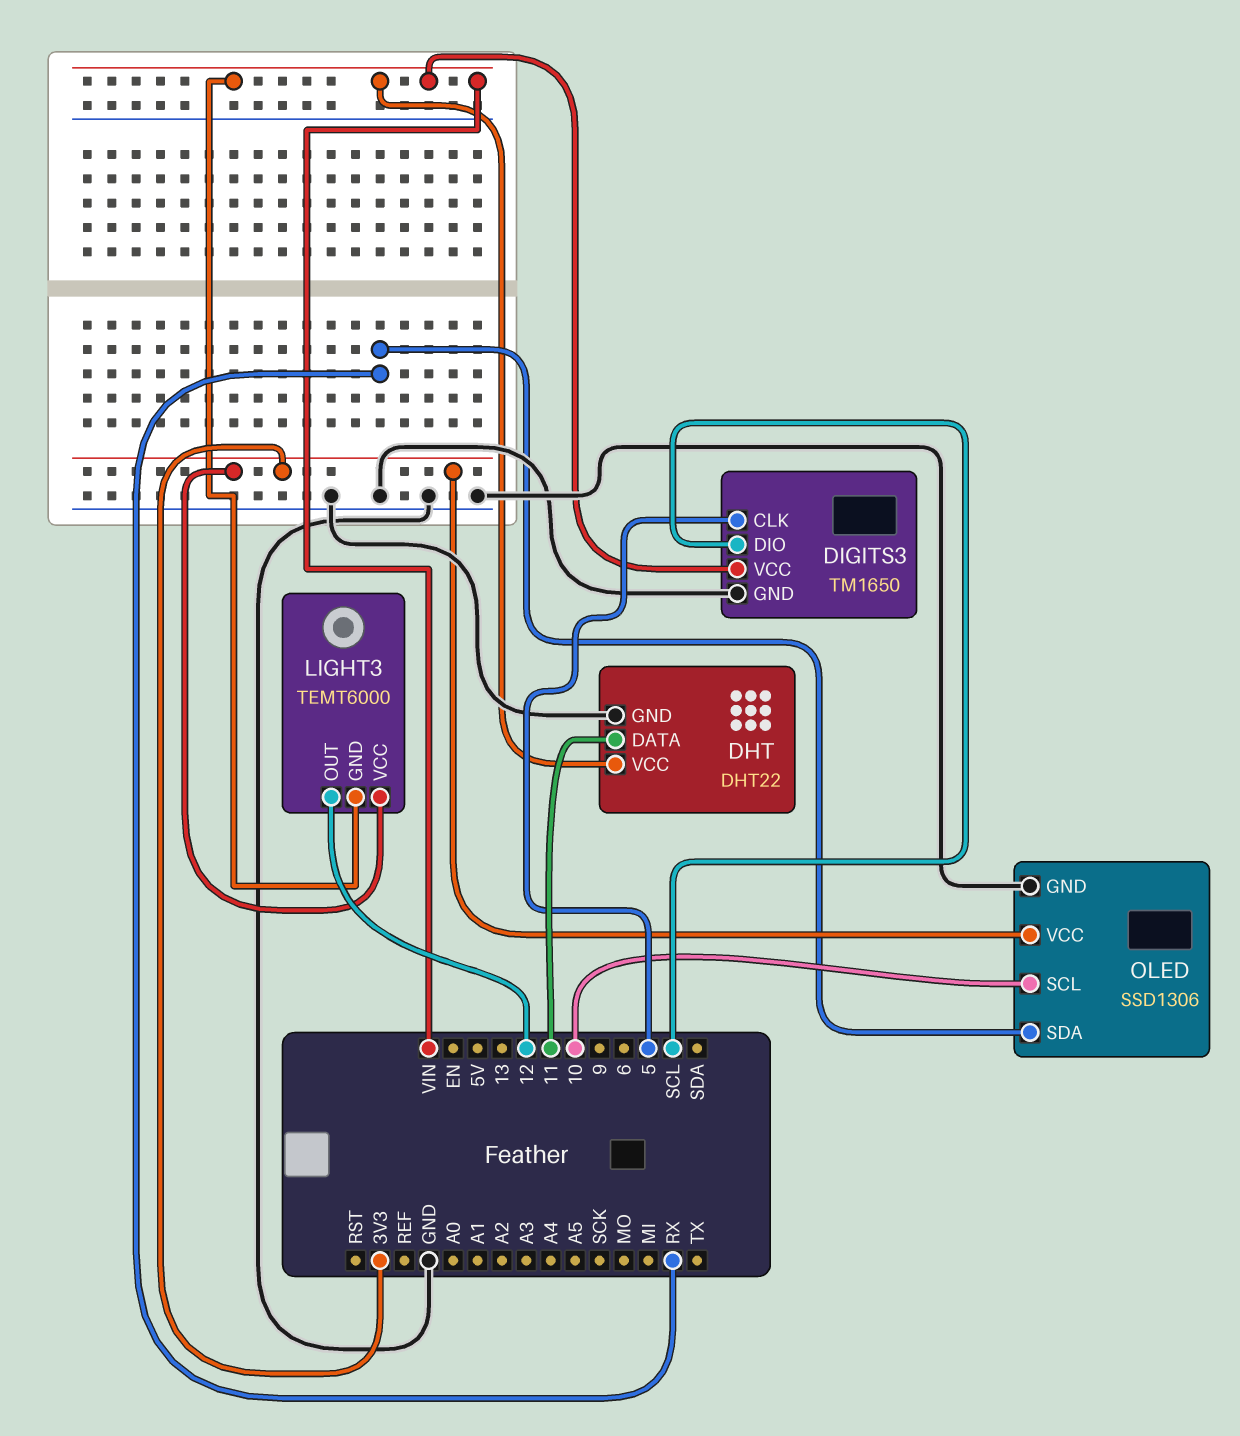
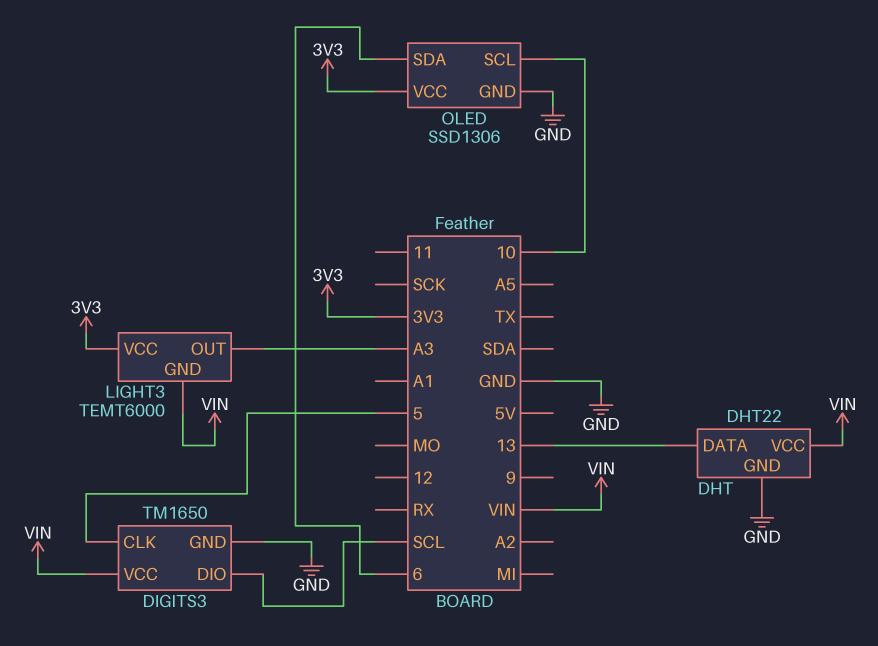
DHT pin DATA: 11 -> 13
LIGHT3 pin OUT: 12 -> A3
OLED pin SDA: RX -> 6

